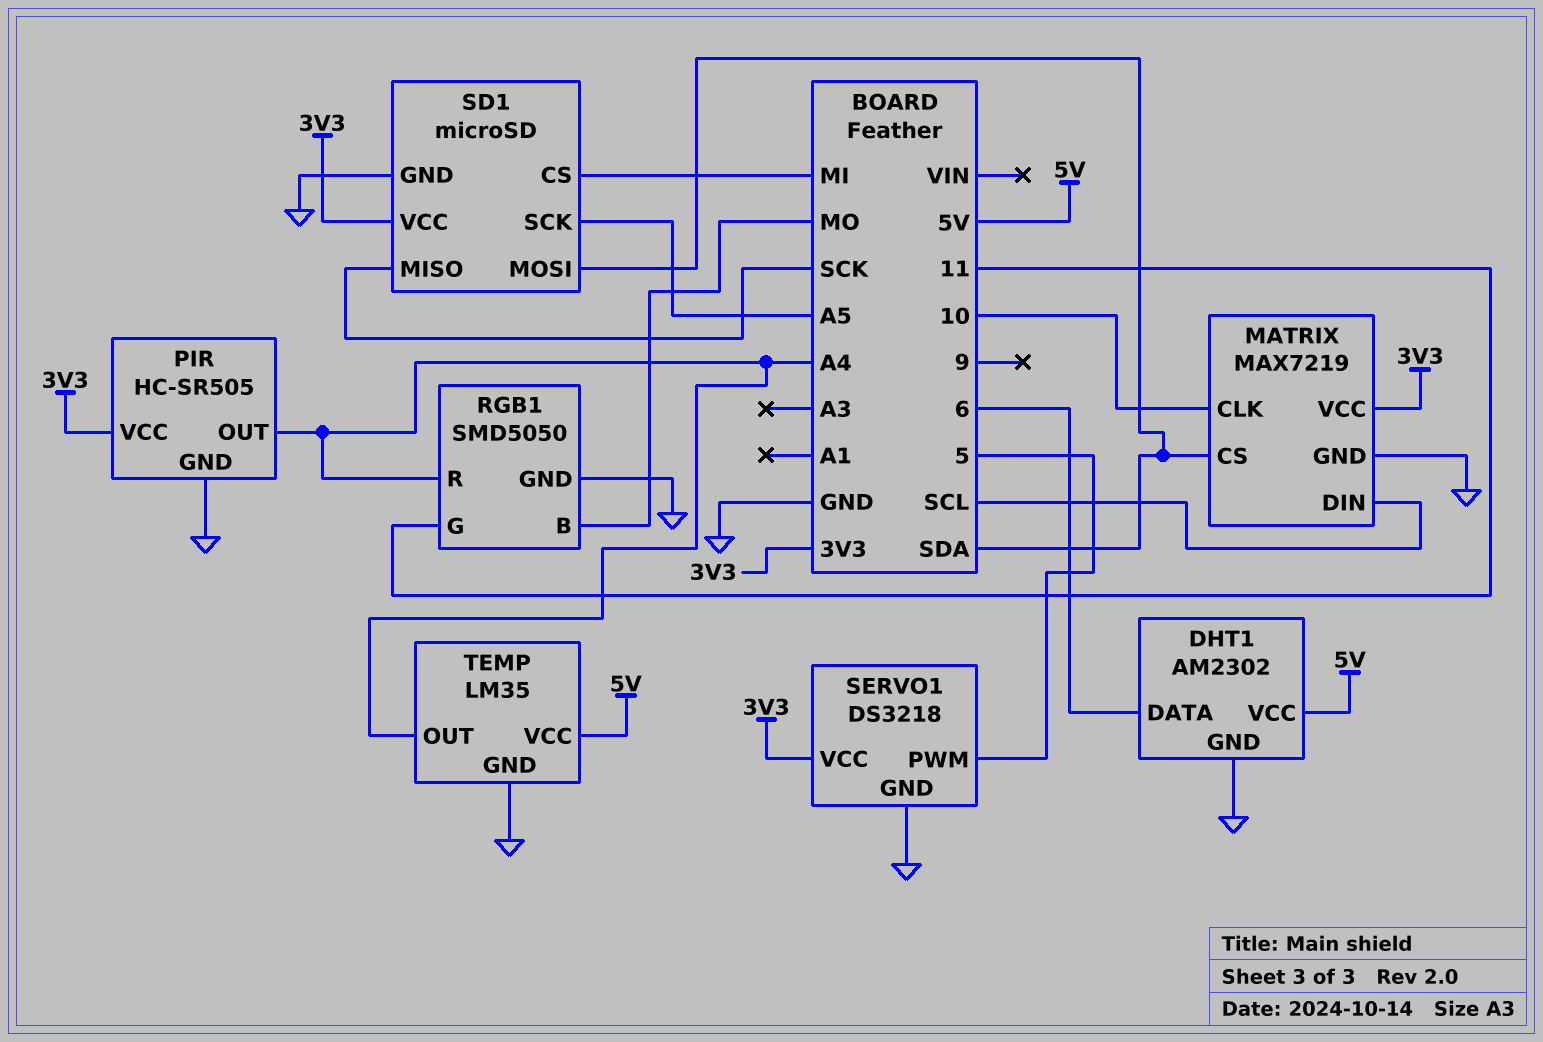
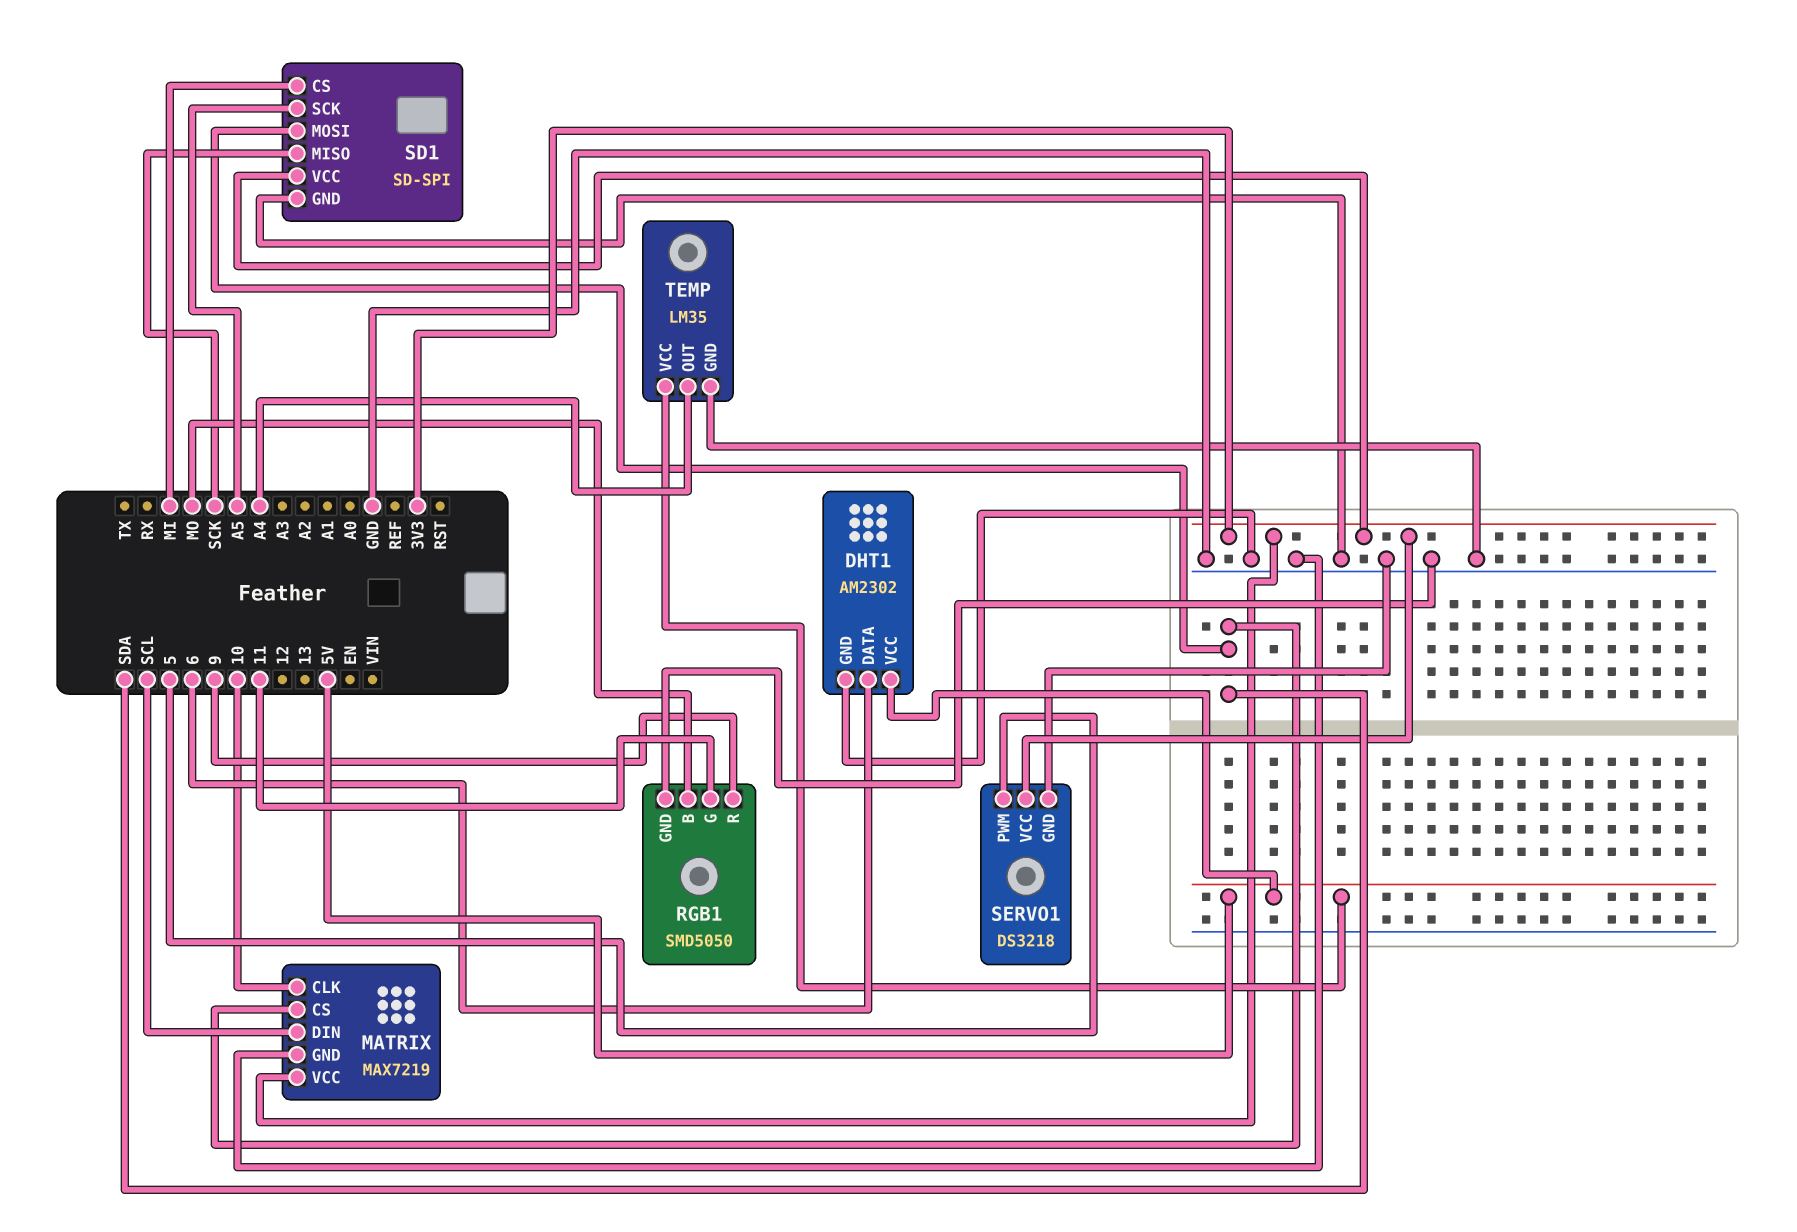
PIR: HC-SR505 -> none
PIR pin GND: GND -> none
PIR pin OUT: A4 -> none
PIR pin VCC: 3V3 -> none
RGB1 pin R: A4 -> 9
SD1: microSD -> SD-SPI

